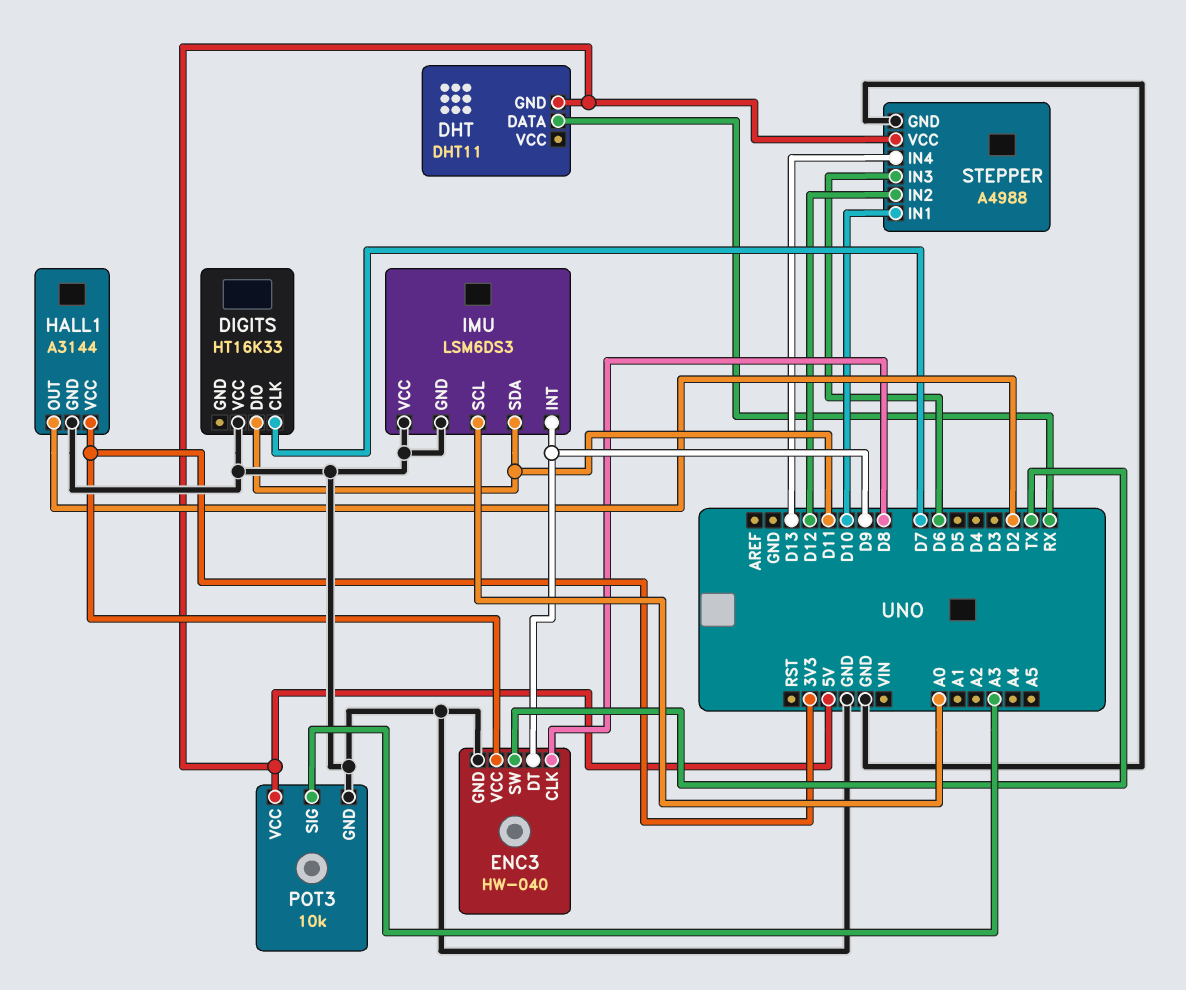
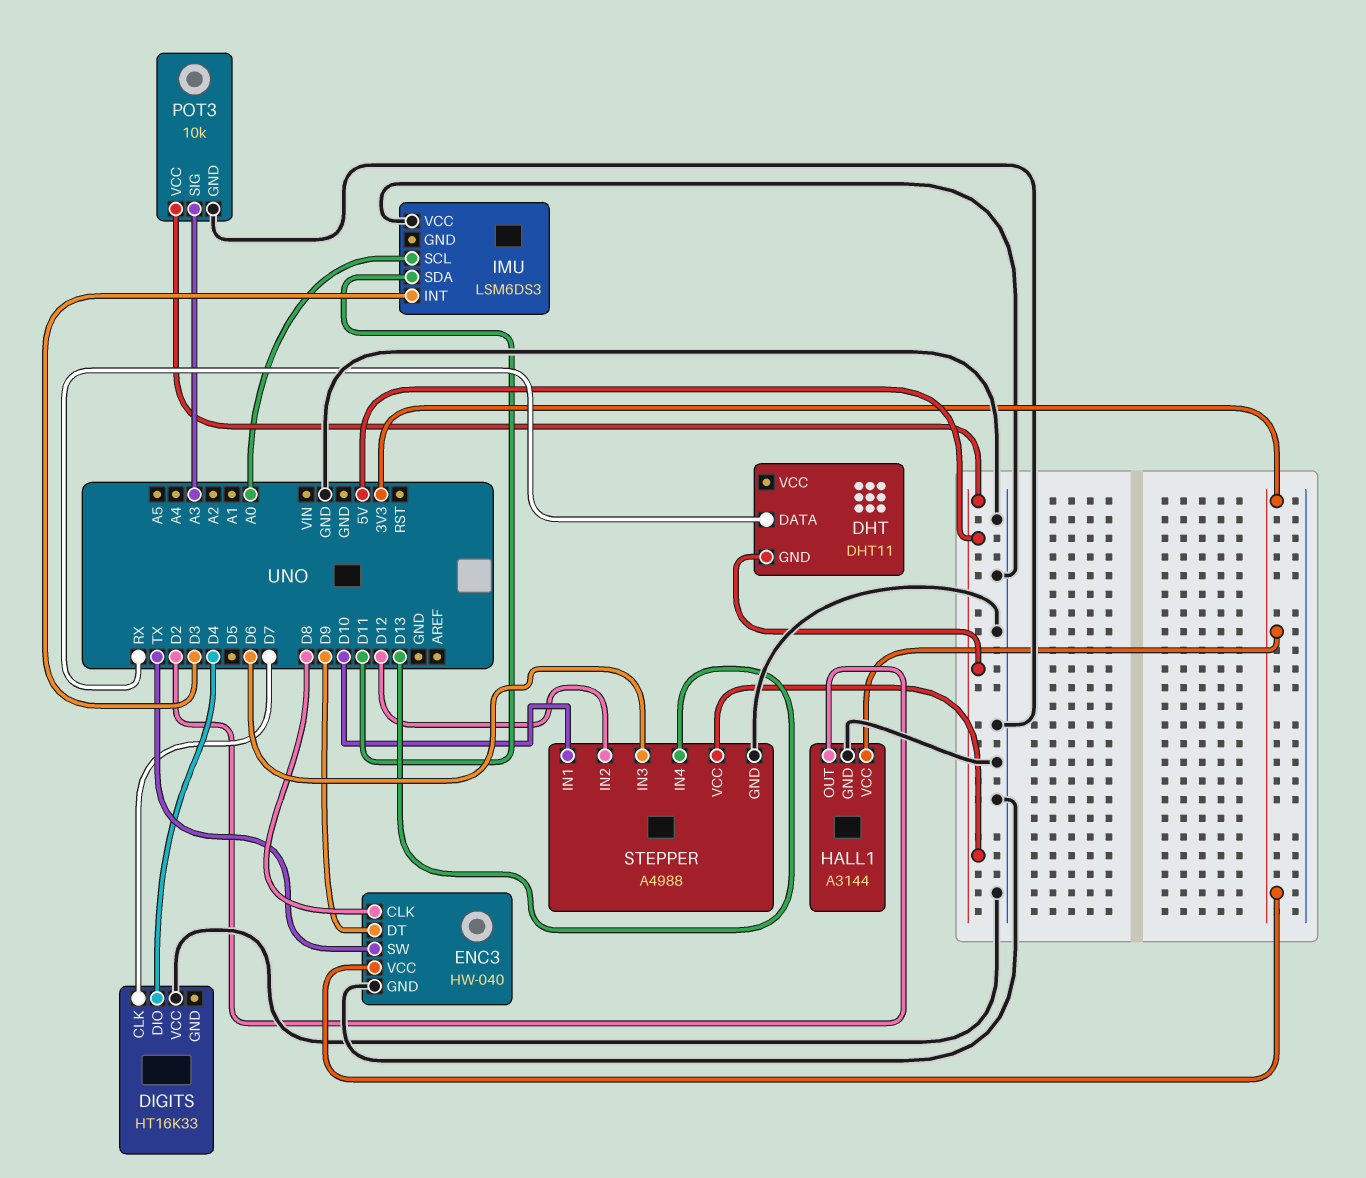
DIGITS pin DIO: D11 -> D4
IMU pin GND: GND -> none
IMU pin INT: D9 -> D3

